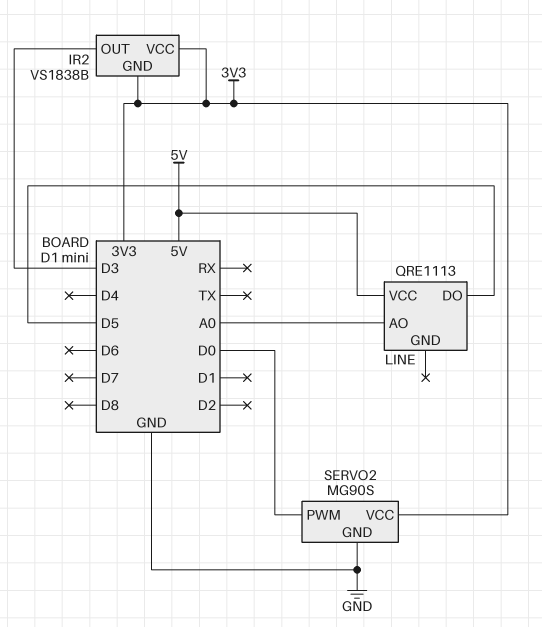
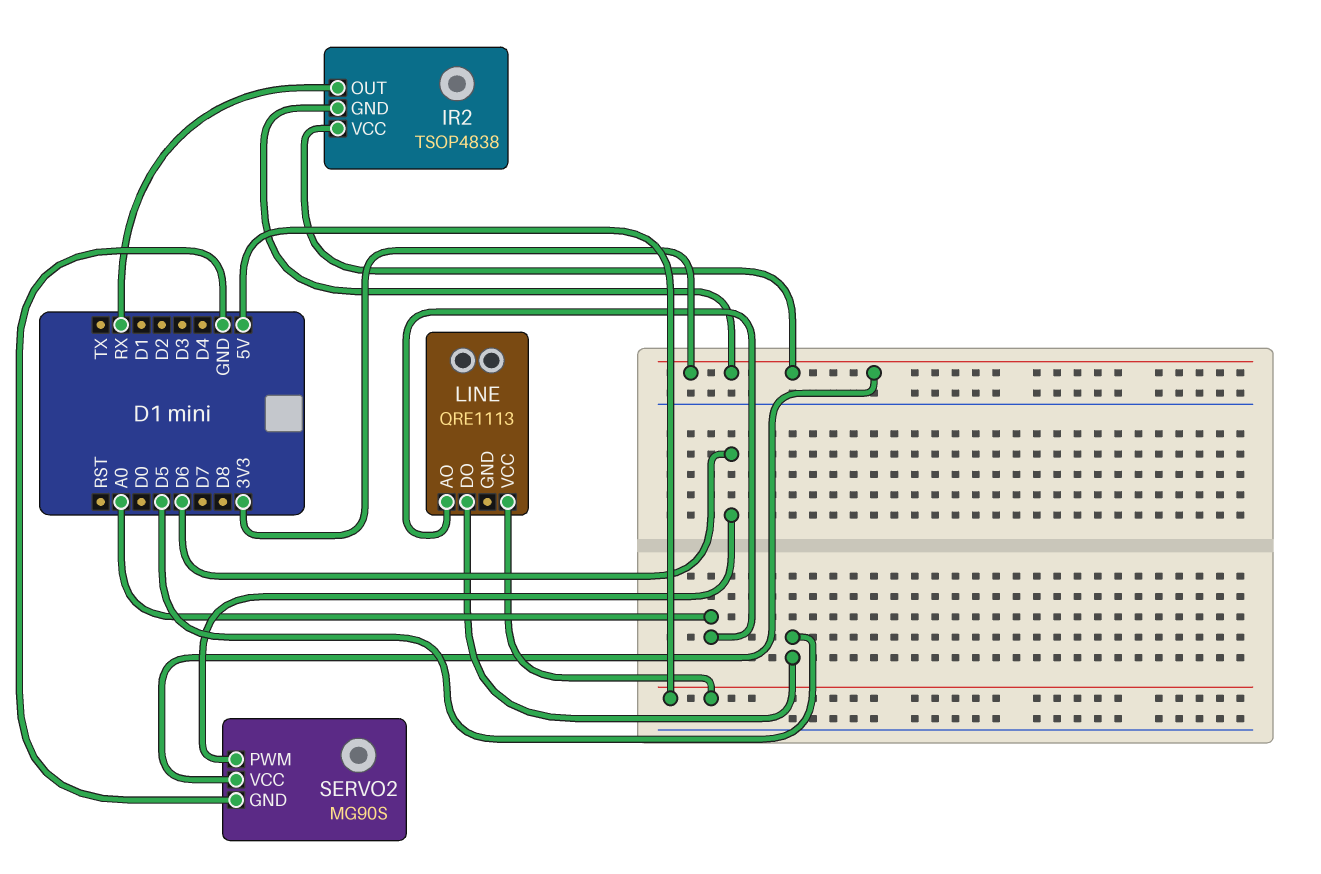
IR2: VS1838B -> TSOP4838
IR2 pin OUT: D3 -> RX
SERVO2 pin PWM: D0 -> D6

